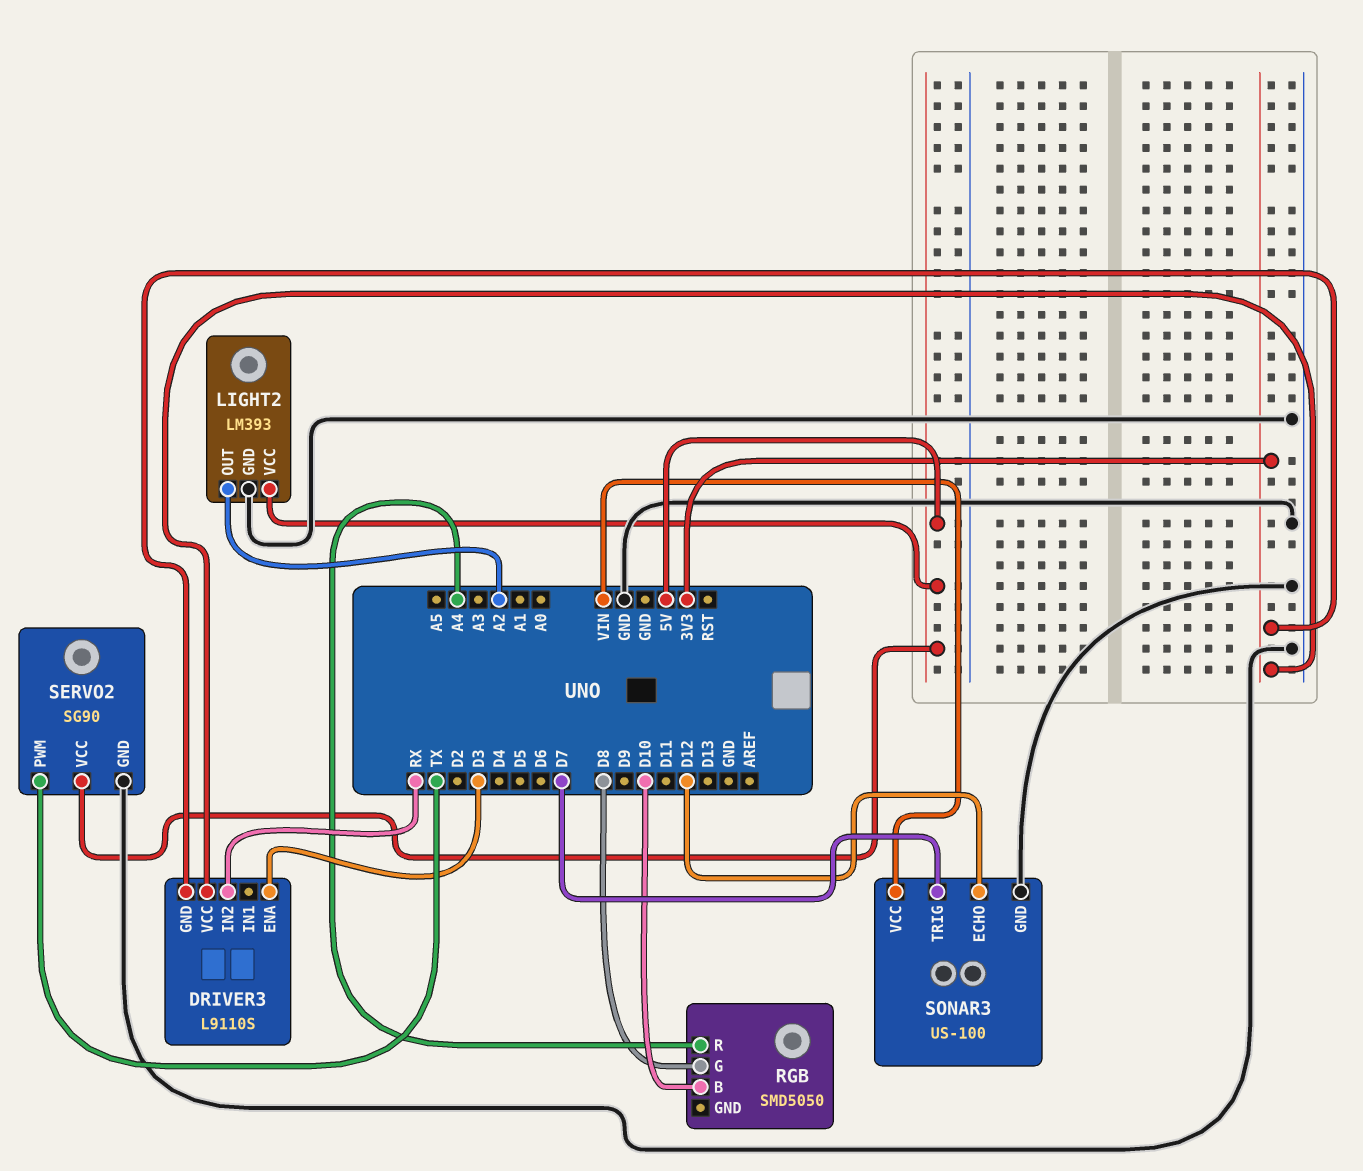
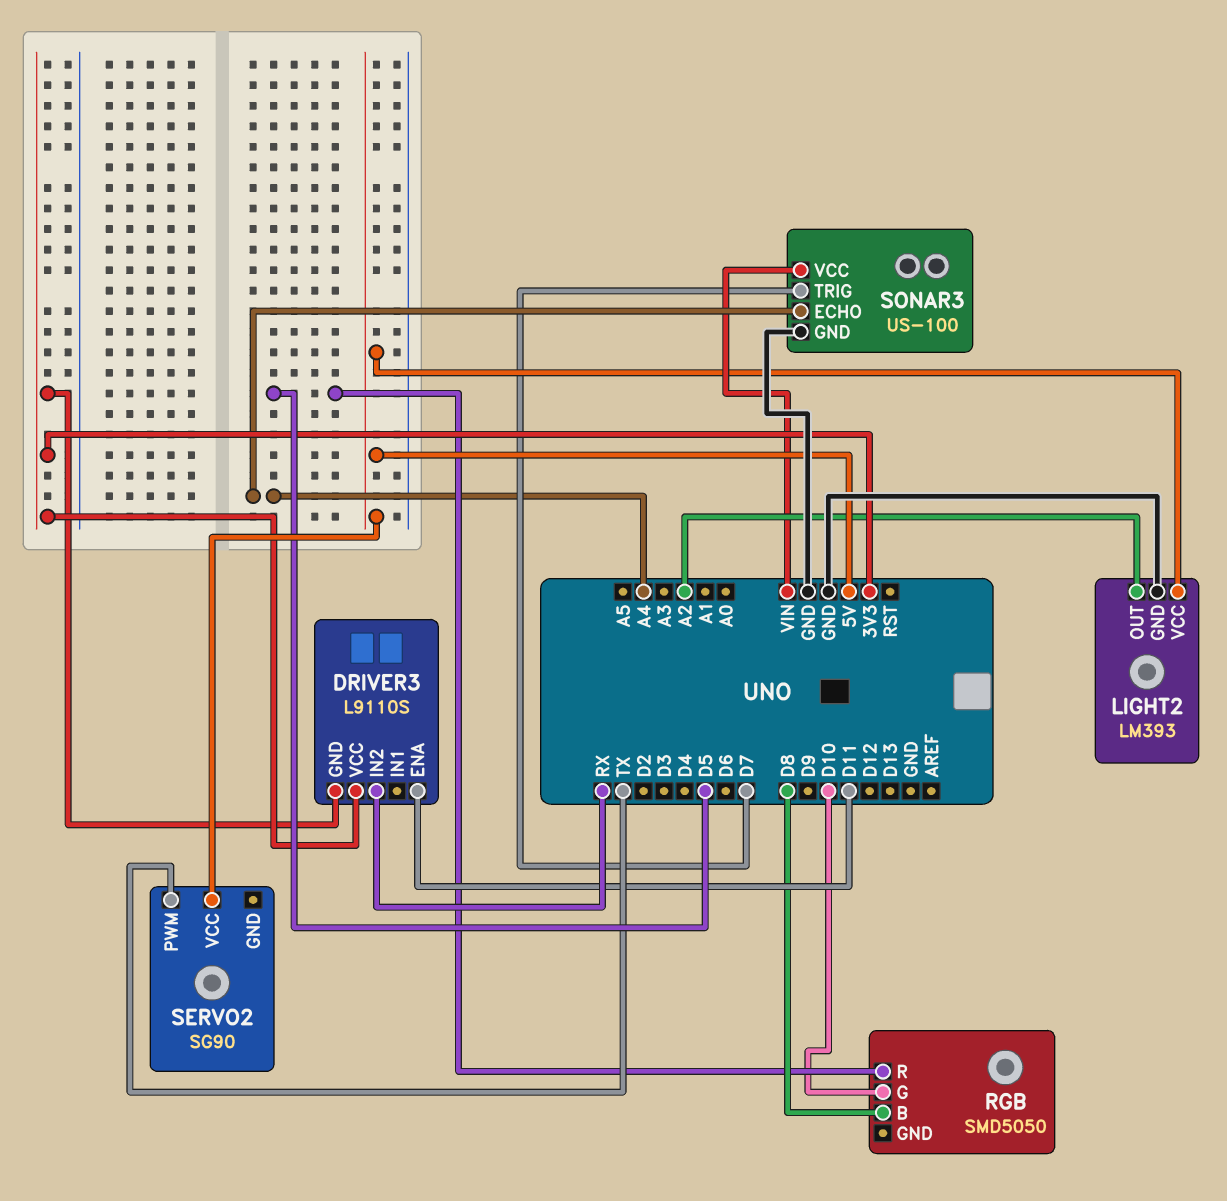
DRIVER3 pin ENA: D3 -> D11
RGB pin B: D10 -> D8
RGB pin G: D8 -> D10
RGB pin R: A4 -> D5
SERVO2 pin GND: GND -> none
SONAR3 pin ECHO: D12 -> A4

